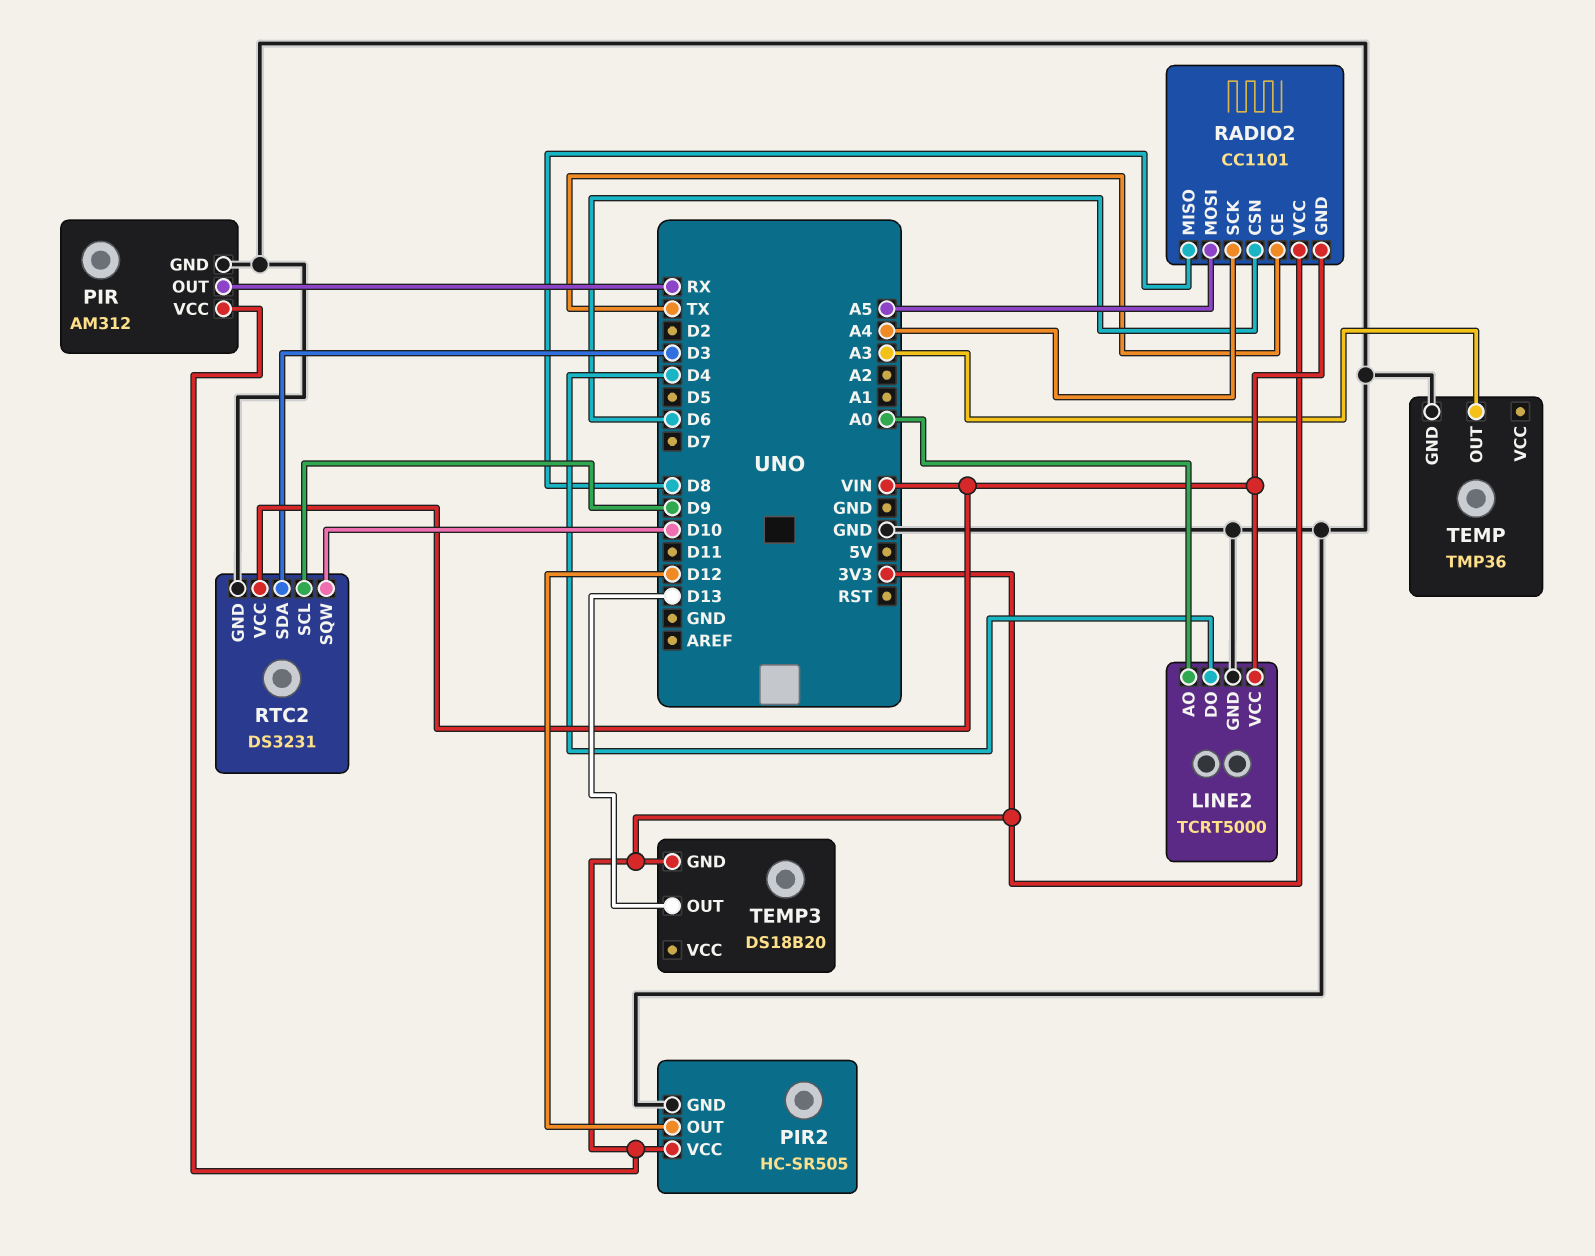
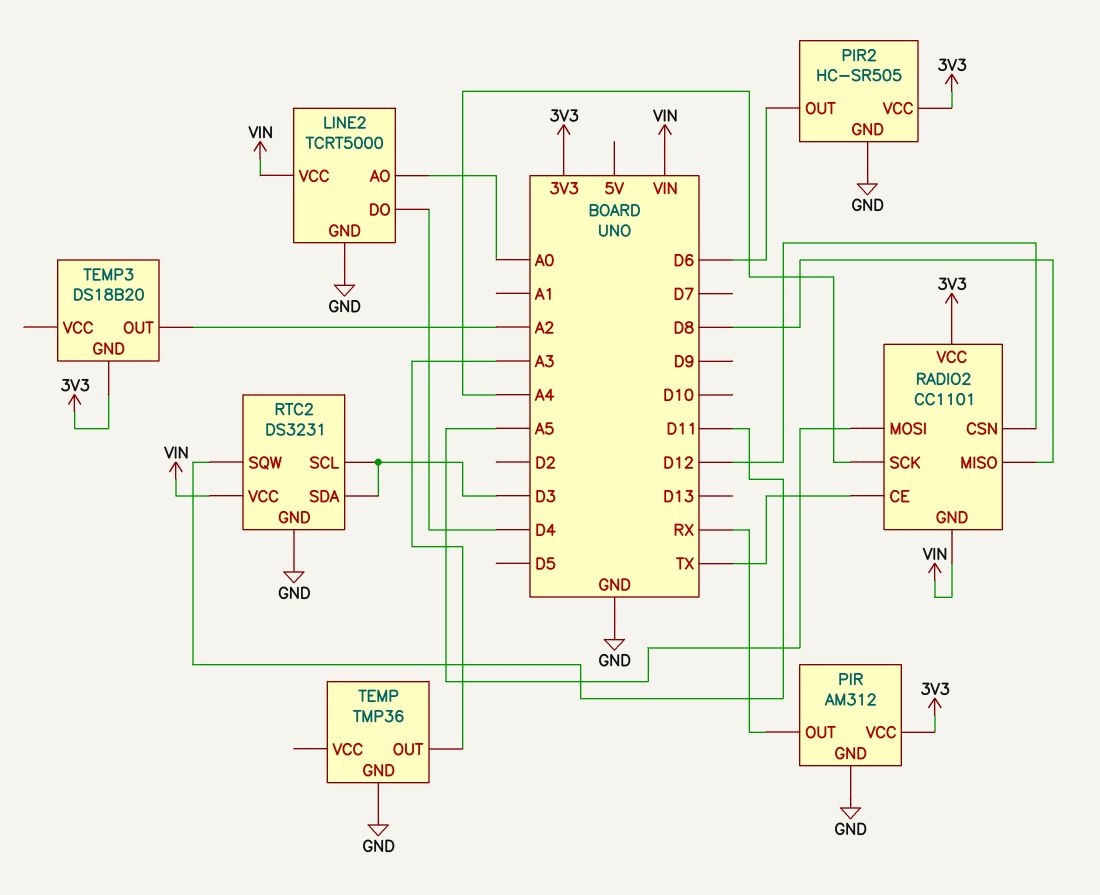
PIR2 pin OUT: D12 -> D6
RADIO2 pin CSN: D6 -> D12
RTC2 pin SCL: D9 -> D3
RTC2 pin SQW: D10 -> D11
TEMP3 pin OUT: D13 -> A2

